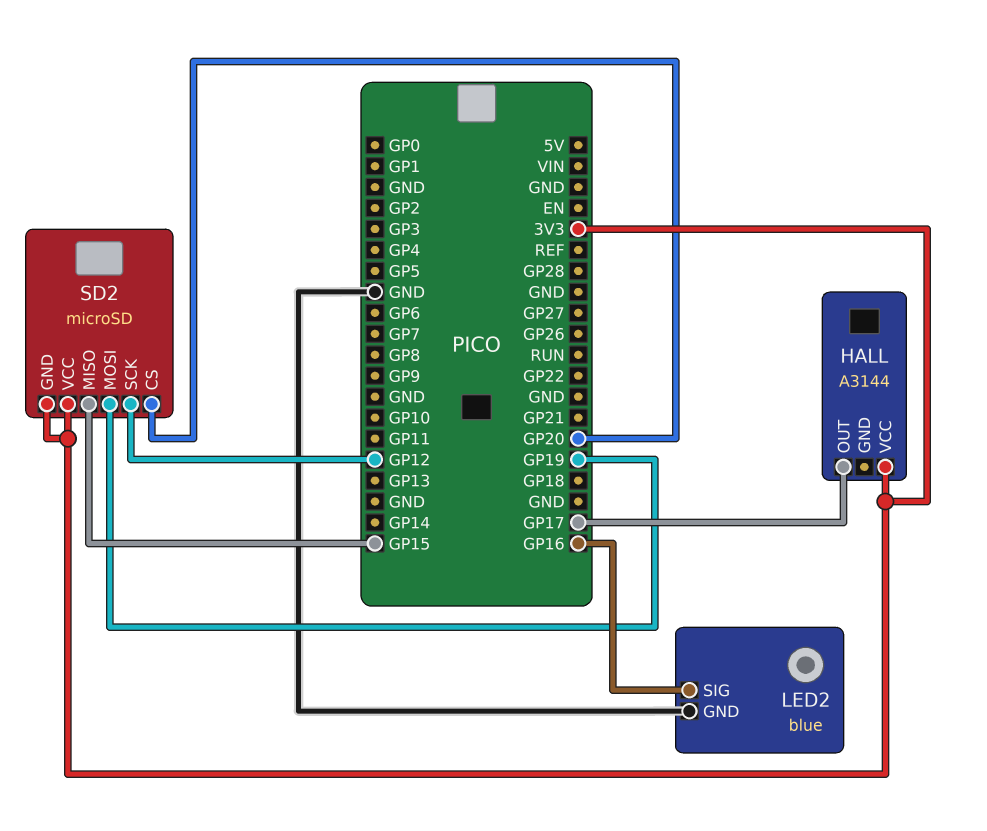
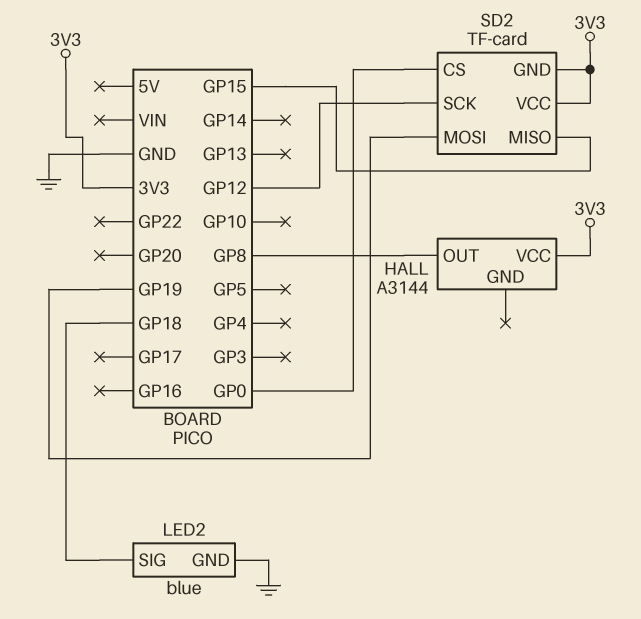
HALL pin OUT: GP17 -> GP8
LED2 pin SIG: GP16 -> GP18
SD2: microSD -> TF-card
SD2 pin CS: GP20 -> GP0

